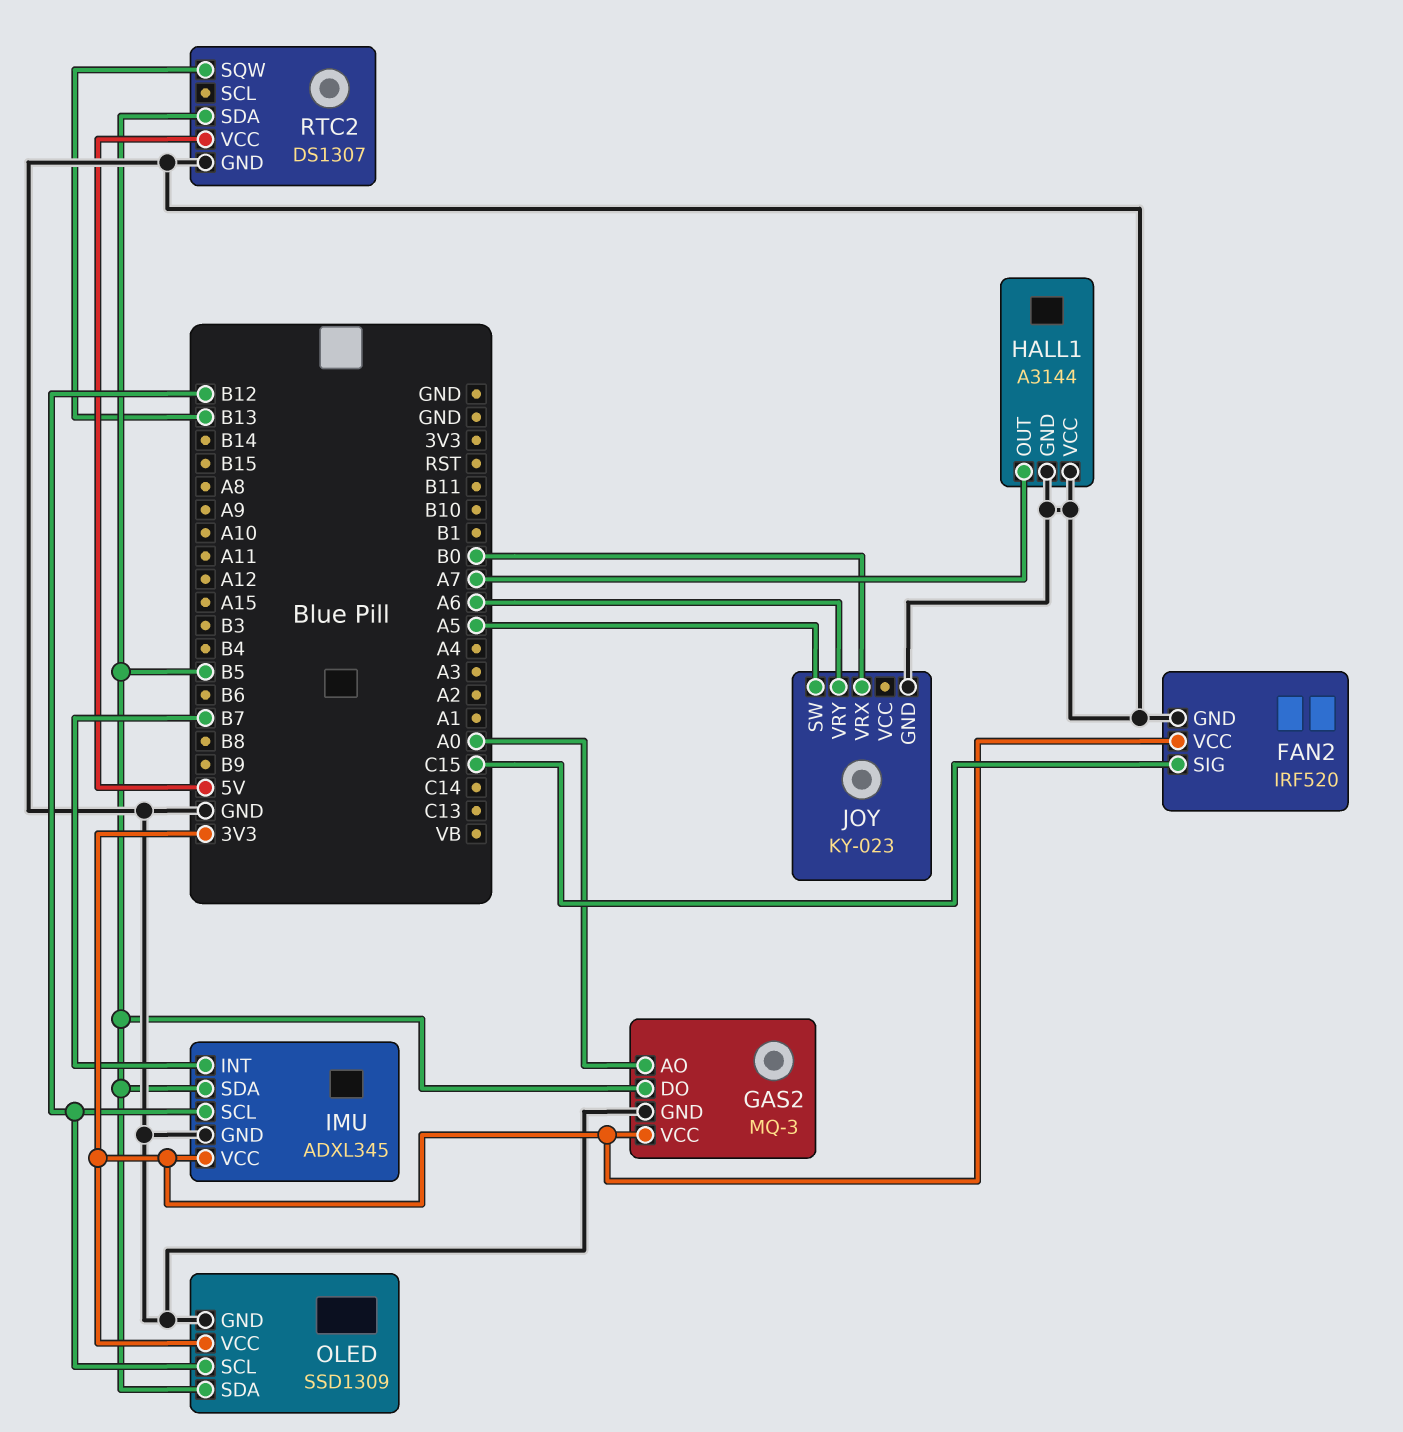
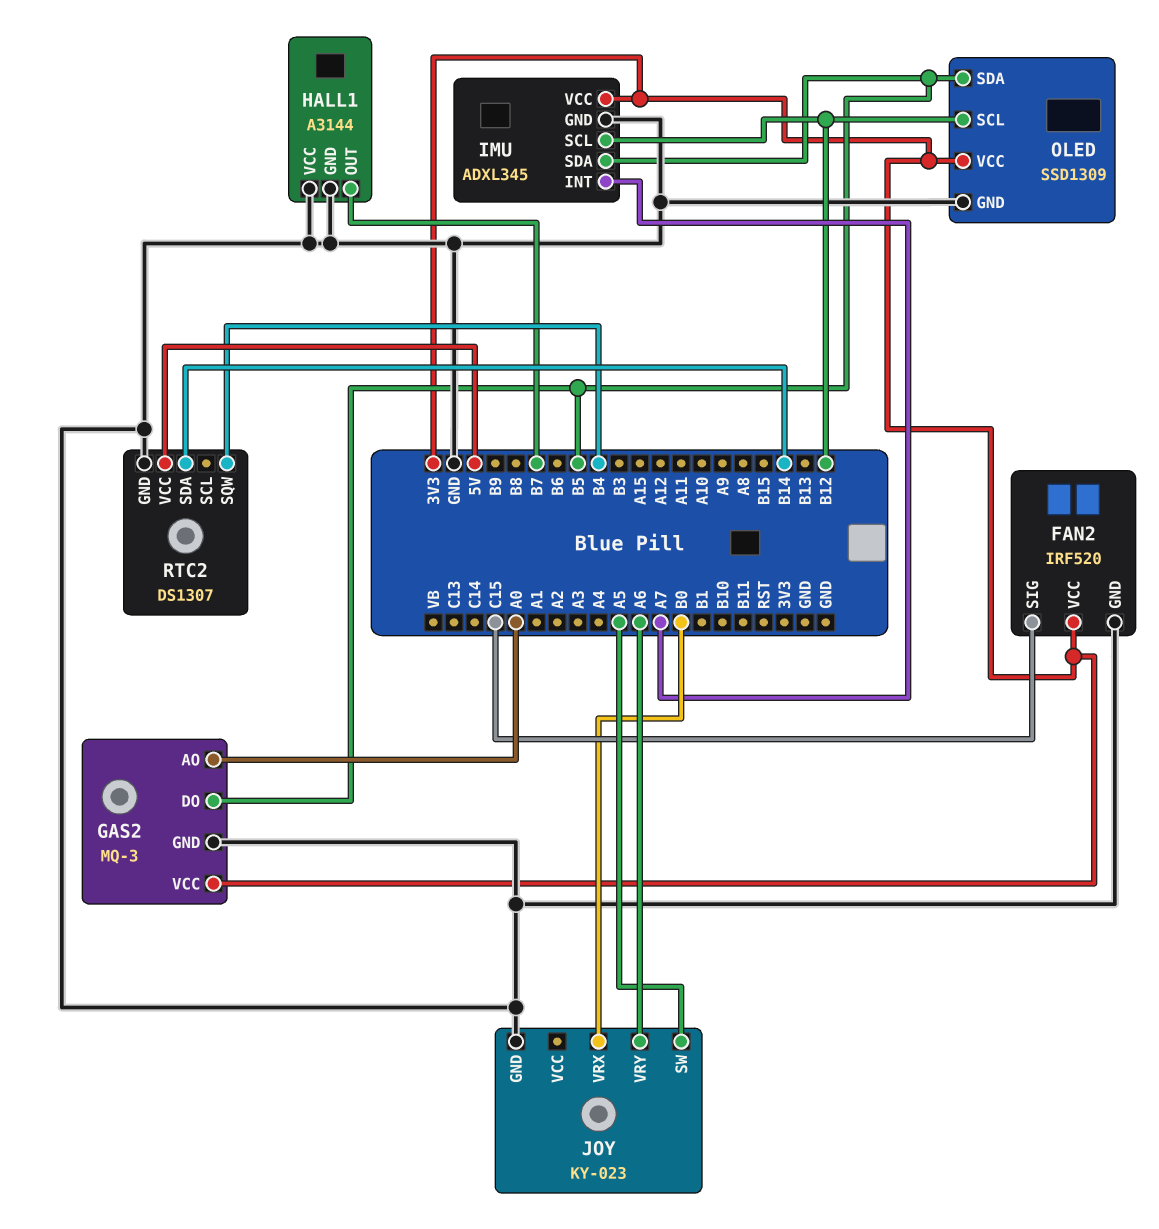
HALL1 pin OUT: A7 -> B7
IMU pin INT: B7 -> A7
RTC2 pin SDA: B5 -> B14
RTC2 pin SQW: B13 -> B4

